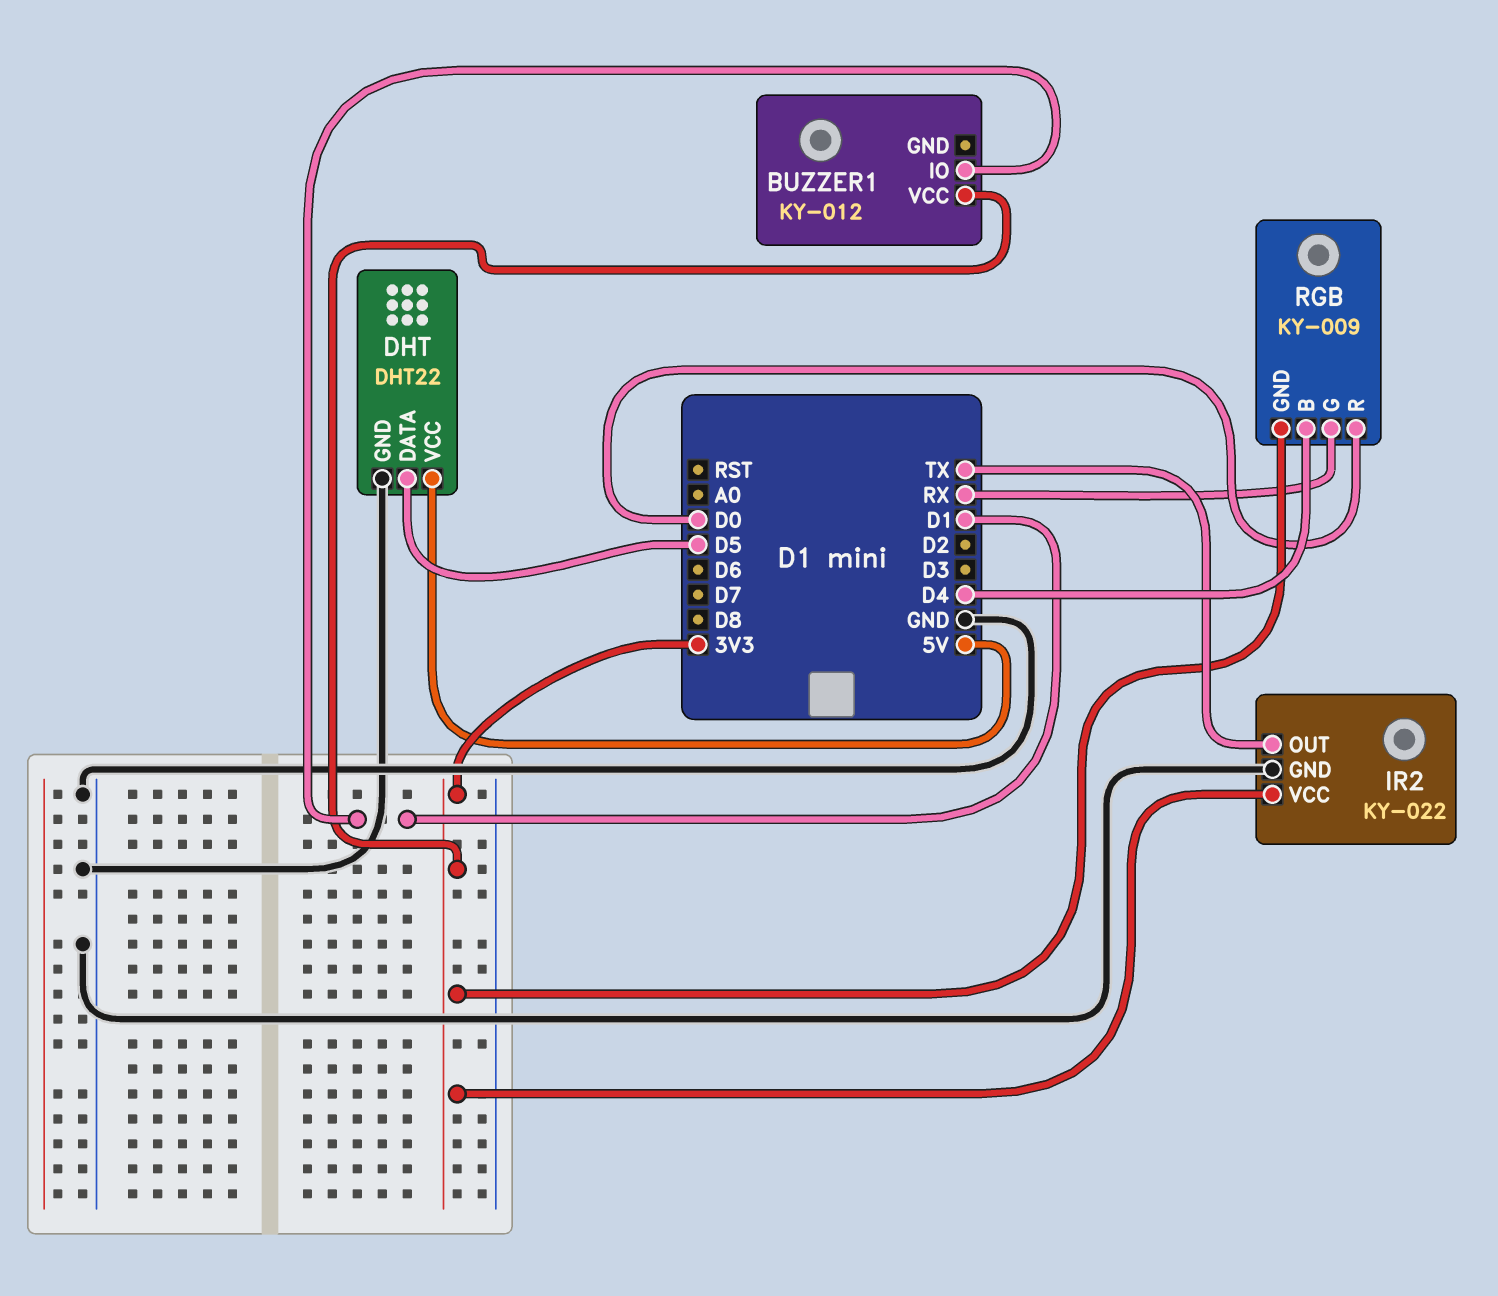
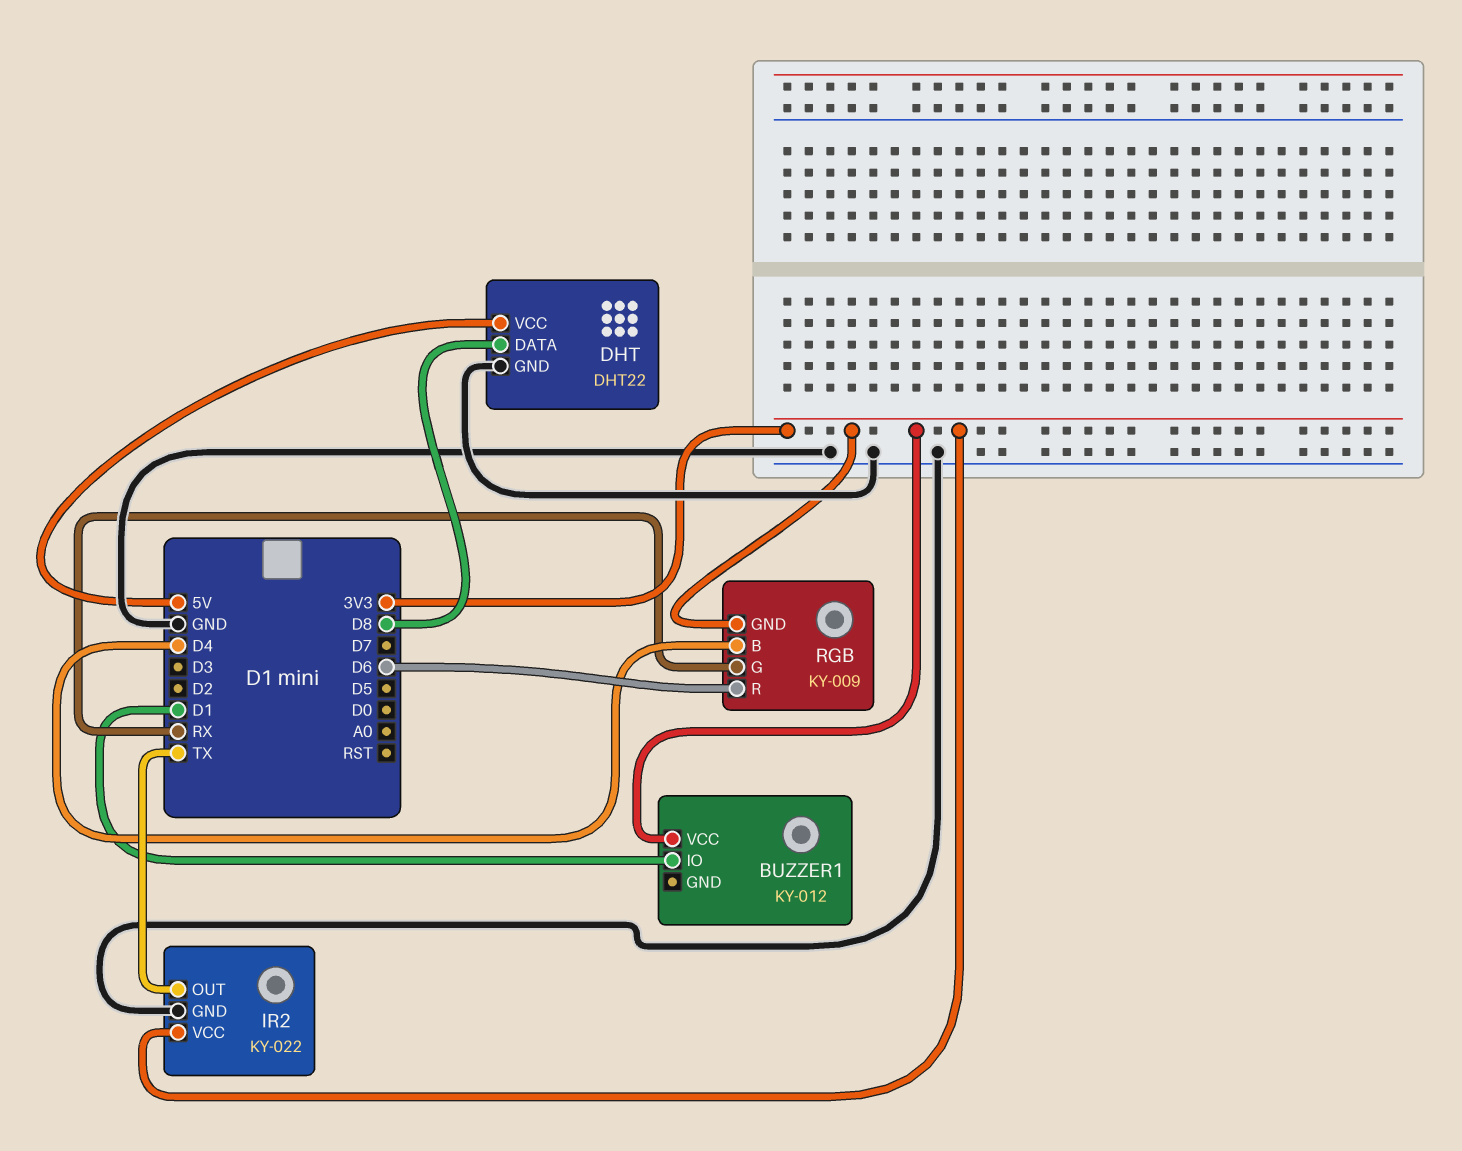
DHT pin DATA: D5 -> D8
RGB pin R: D0 -> D6

